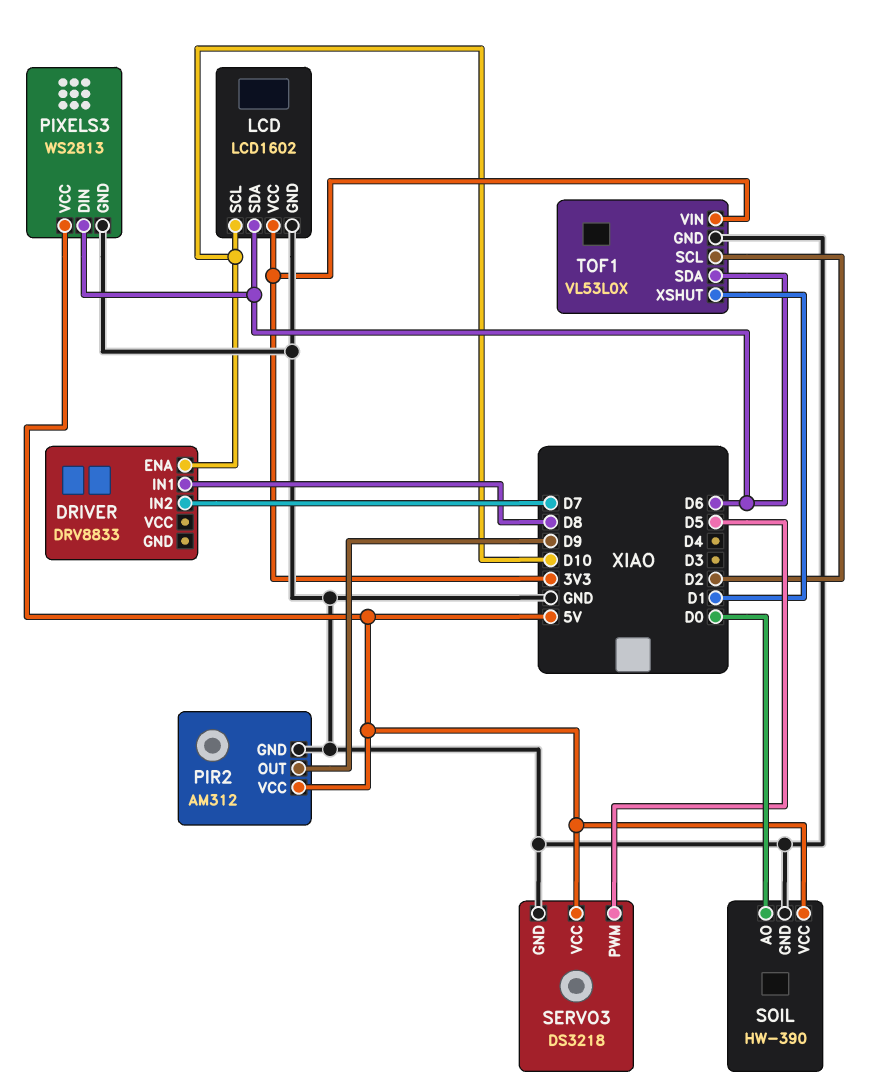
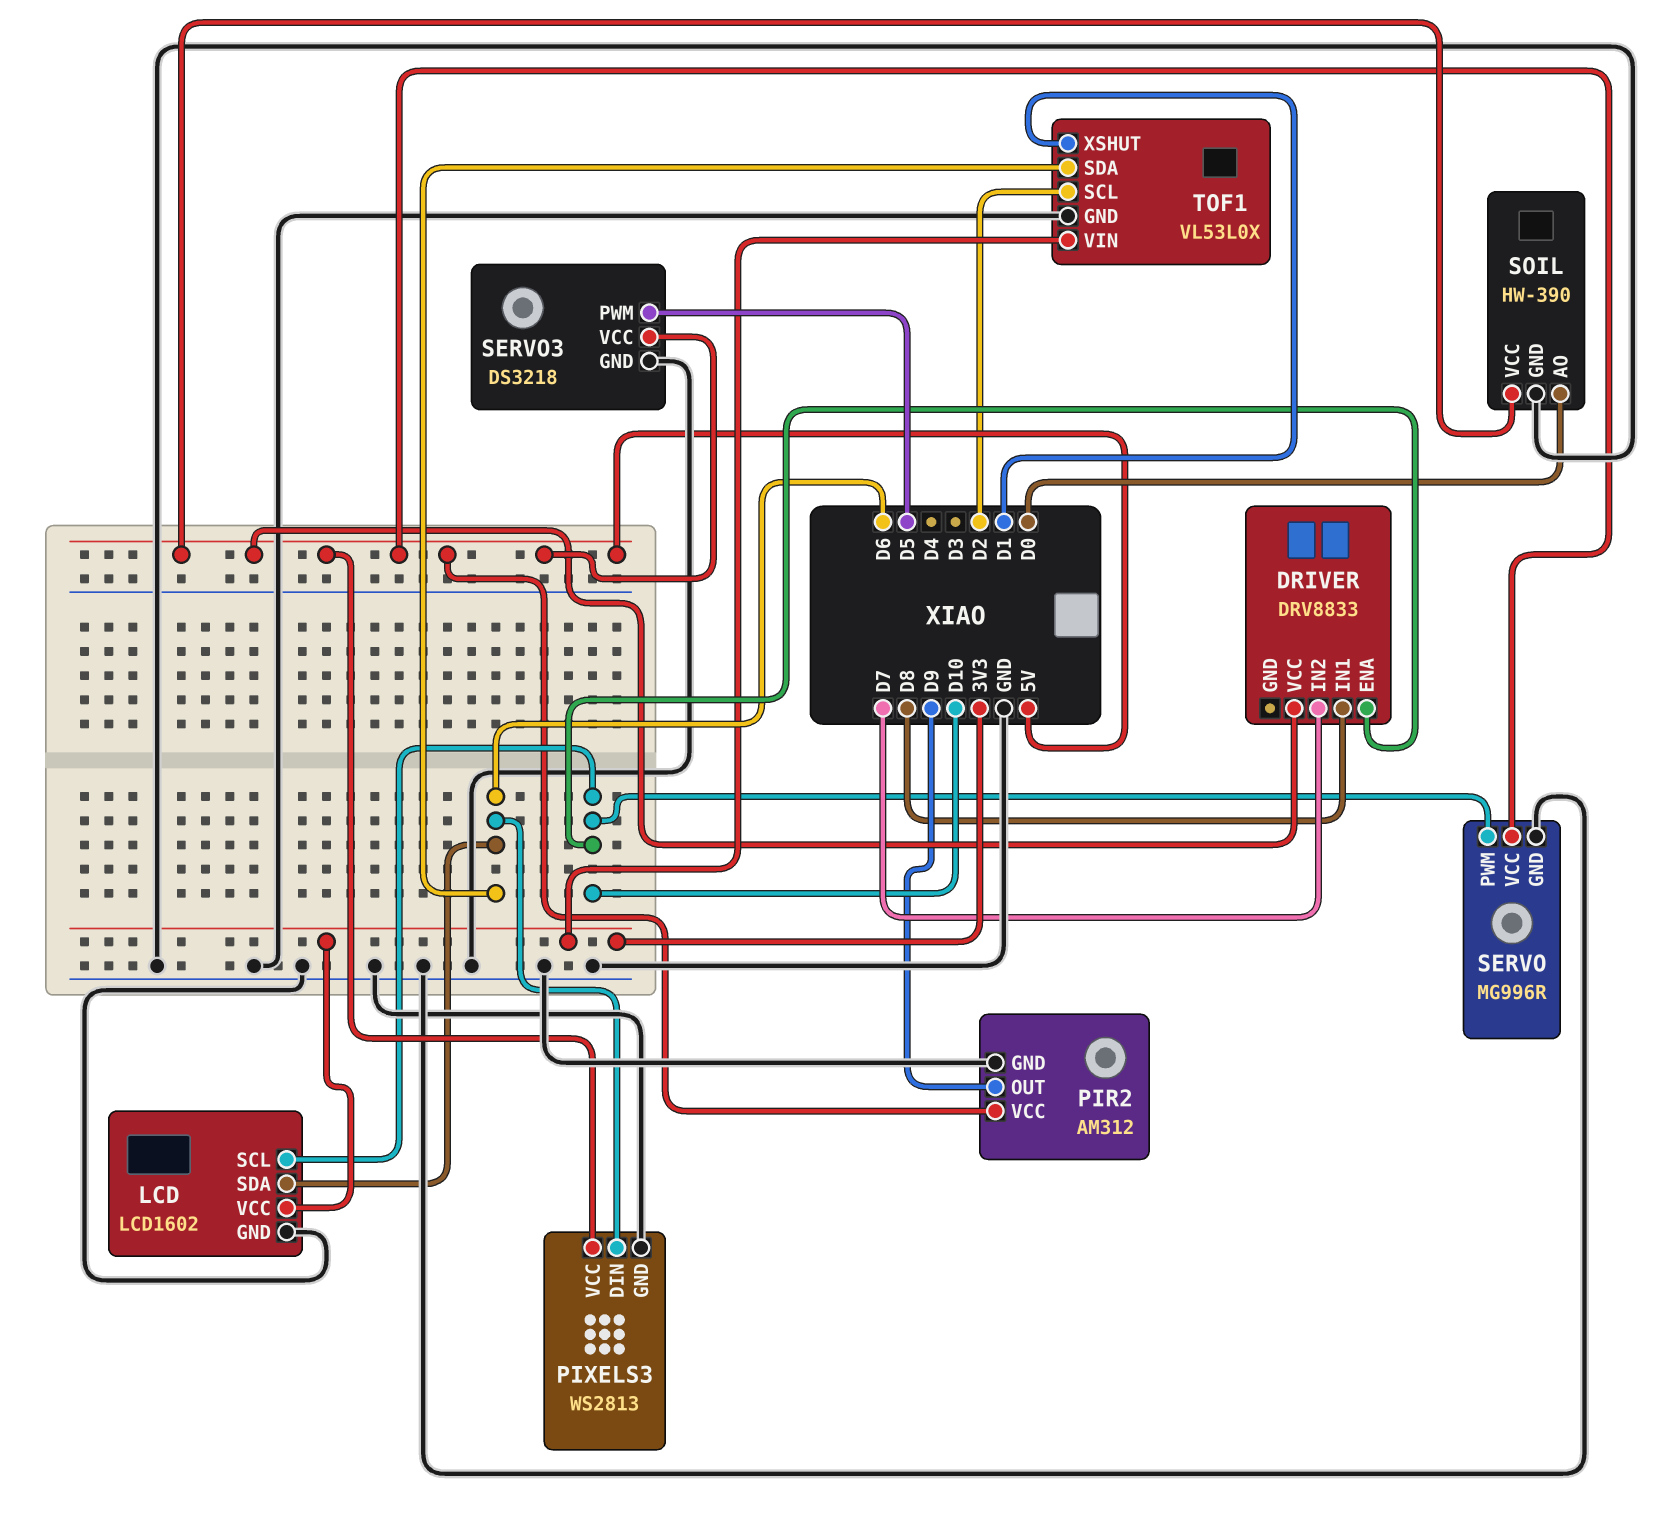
DRIVER pin VCC: none -> 5V
SERVO: none -> MG996R
SERVO pin GND: none -> GND
SERVO pin PWM: none -> D10
SERVO pin VCC: none -> 5V

